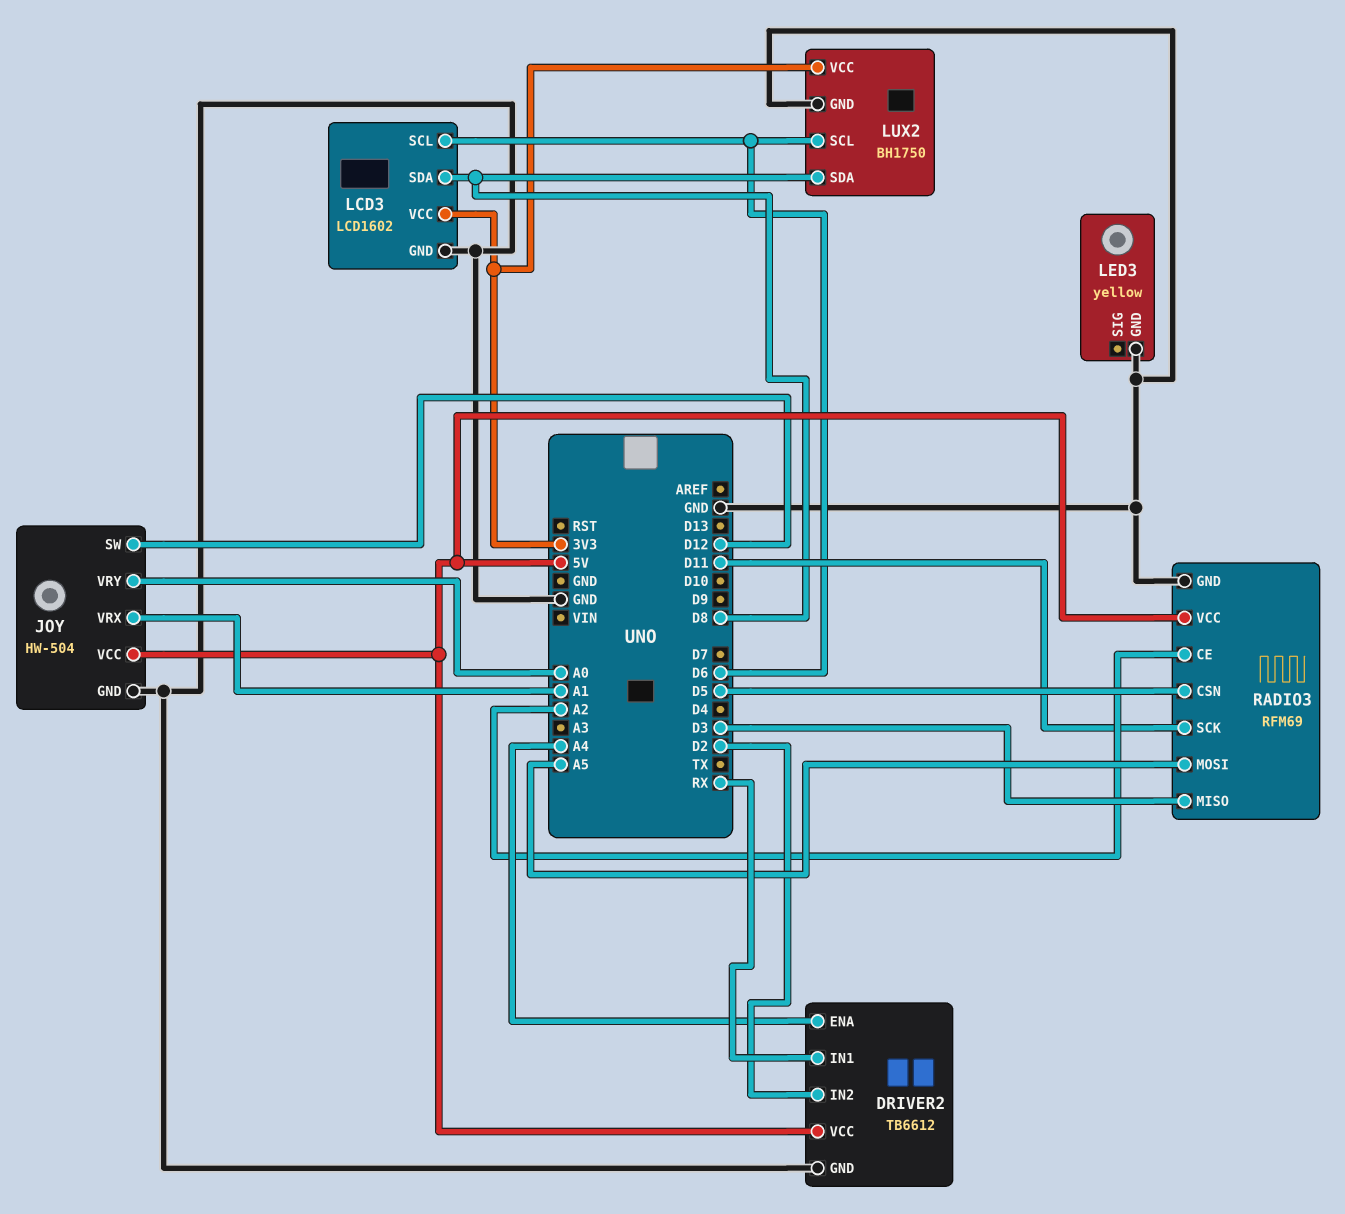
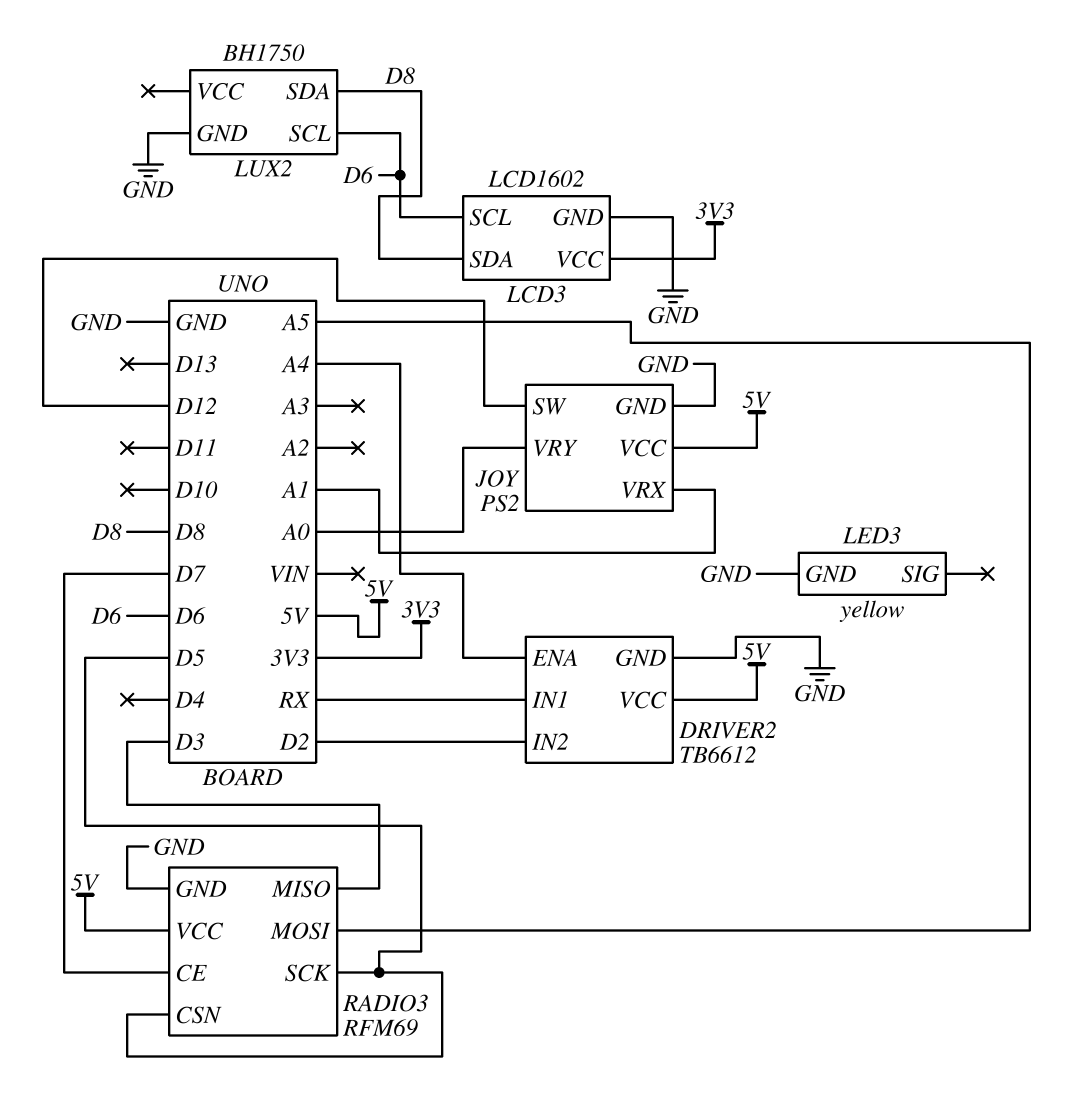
JOY: HW-504 -> PS2
LUX2 pin VCC: 3V3 -> none
RADIO3 pin CE: A2 -> D7
RADIO3 pin SCK: D11 -> D5

